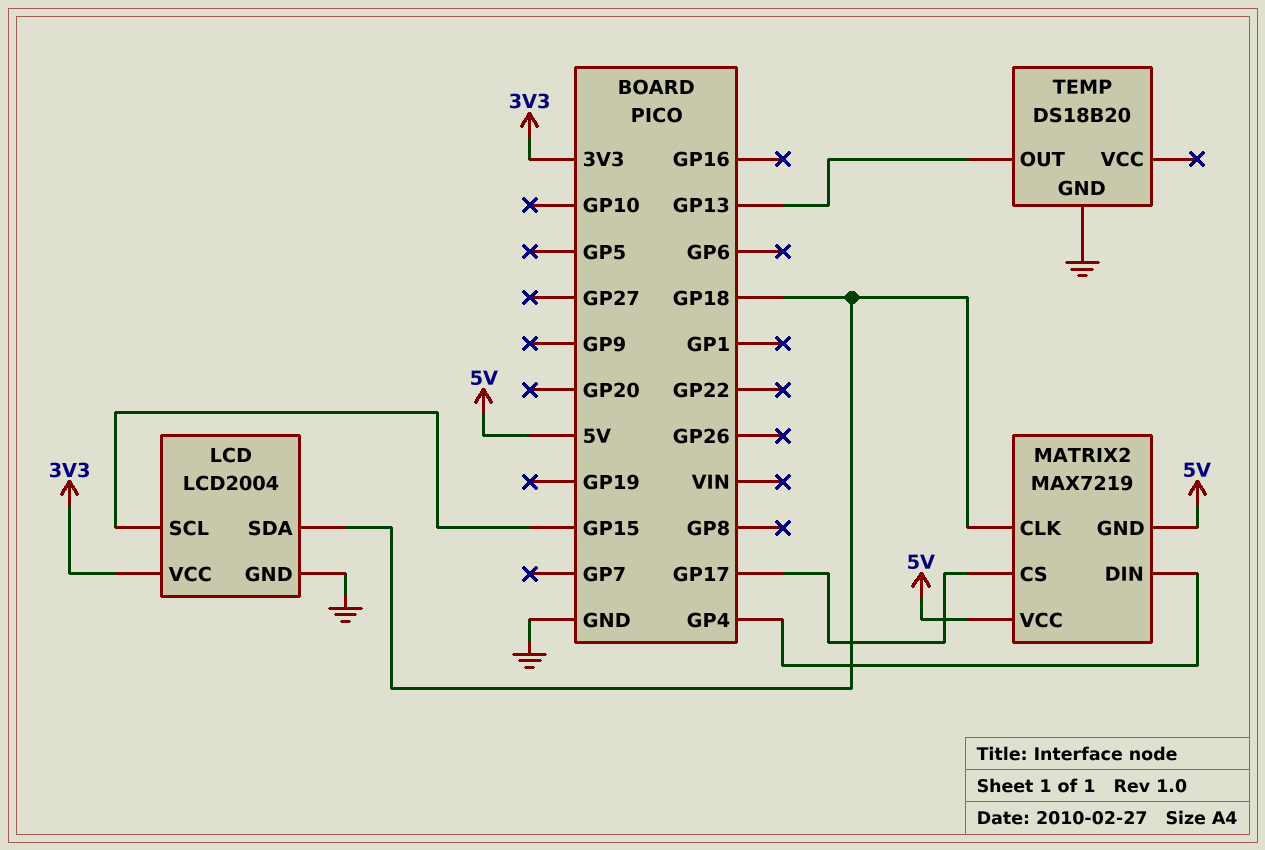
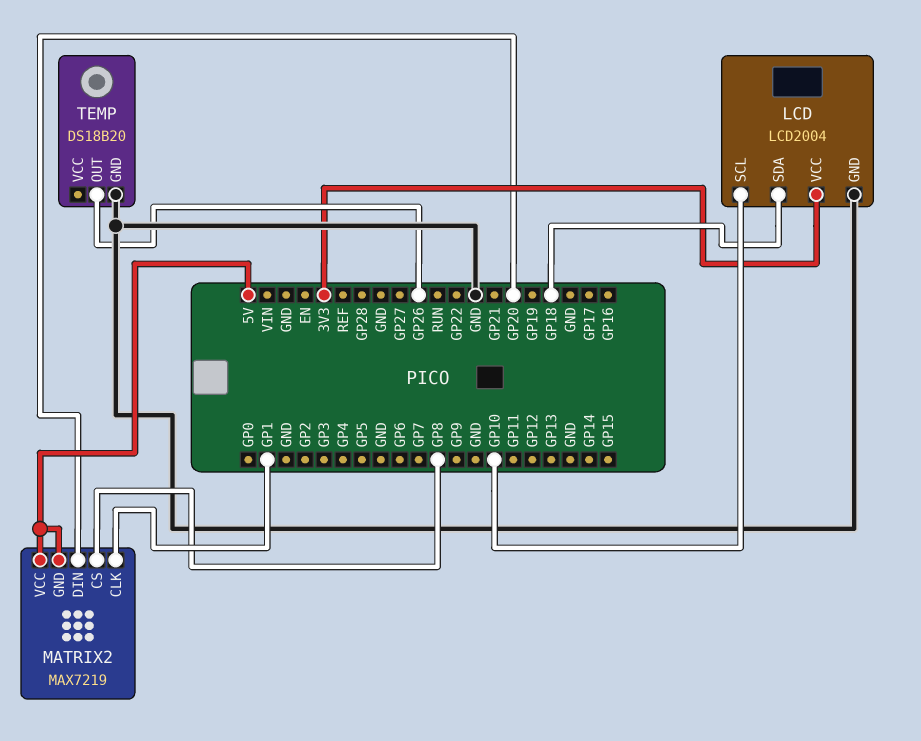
LCD pin SCL: GP15 -> GP10
MATRIX2 pin CLK: GP18 -> GP1
MATRIX2 pin CS: GP17 -> GP8
MATRIX2 pin DIN: GP4 -> GP20
TEMP pin OUT: GP13 -> GP26

